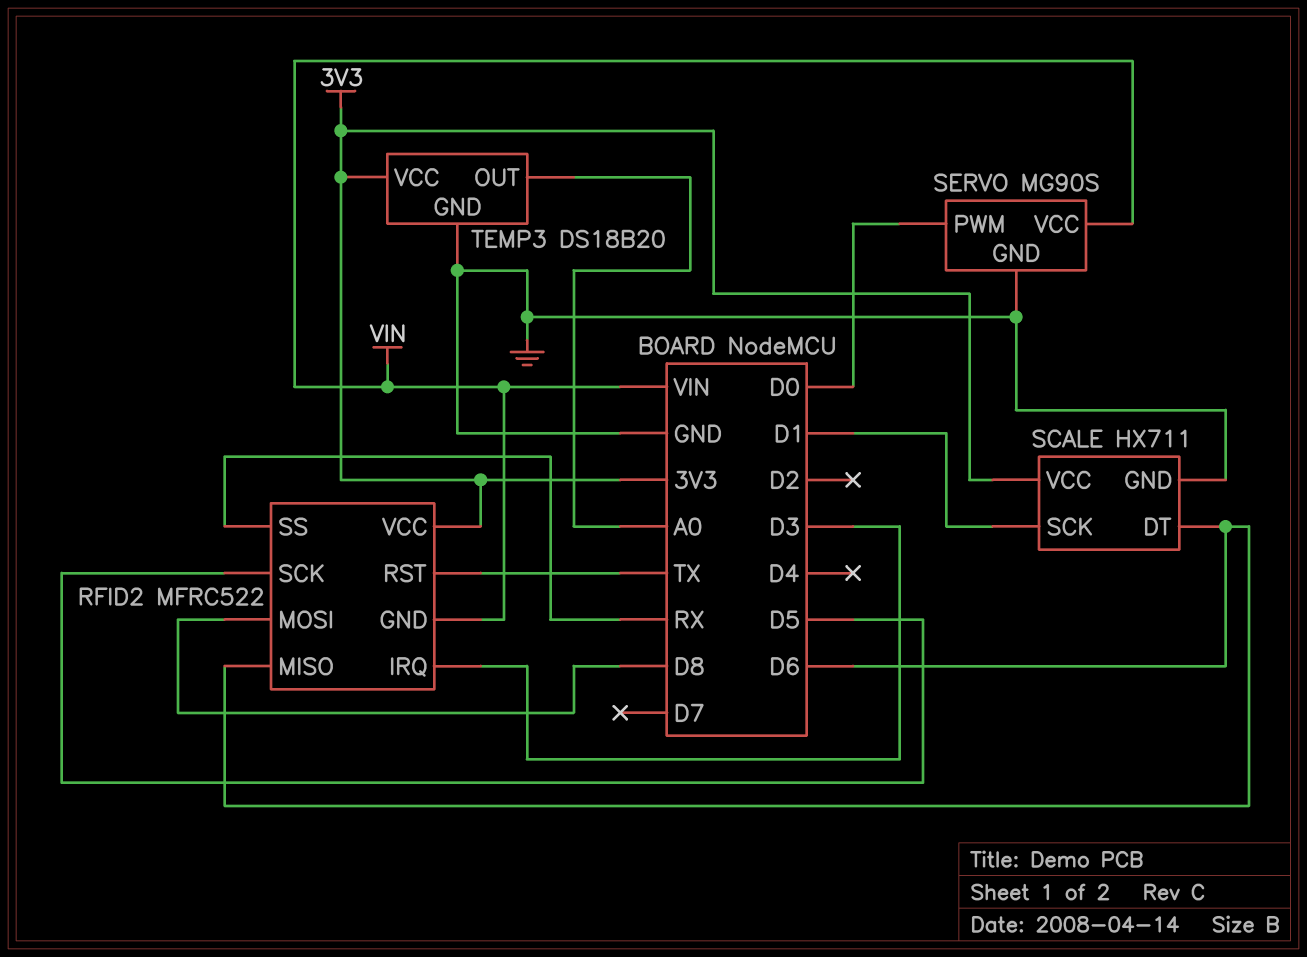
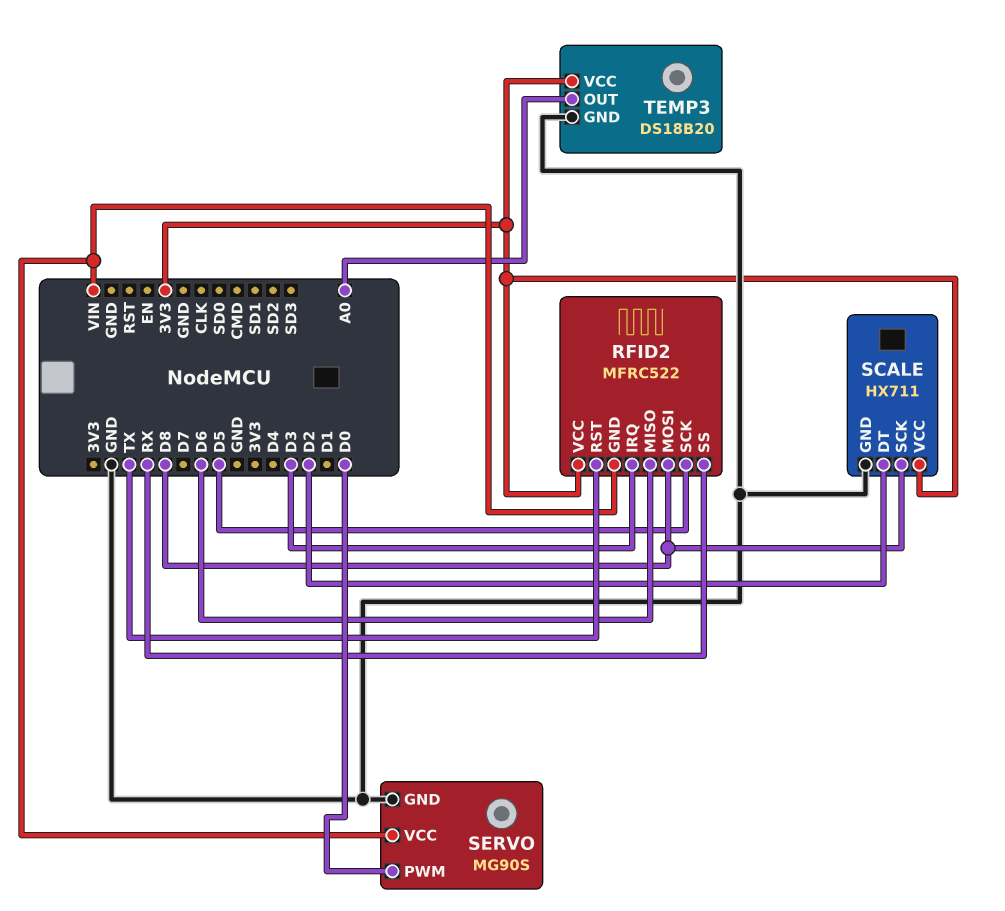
SCALE pin DT: D6 -> D2
SCALE pin SCK: D1 -> D8

